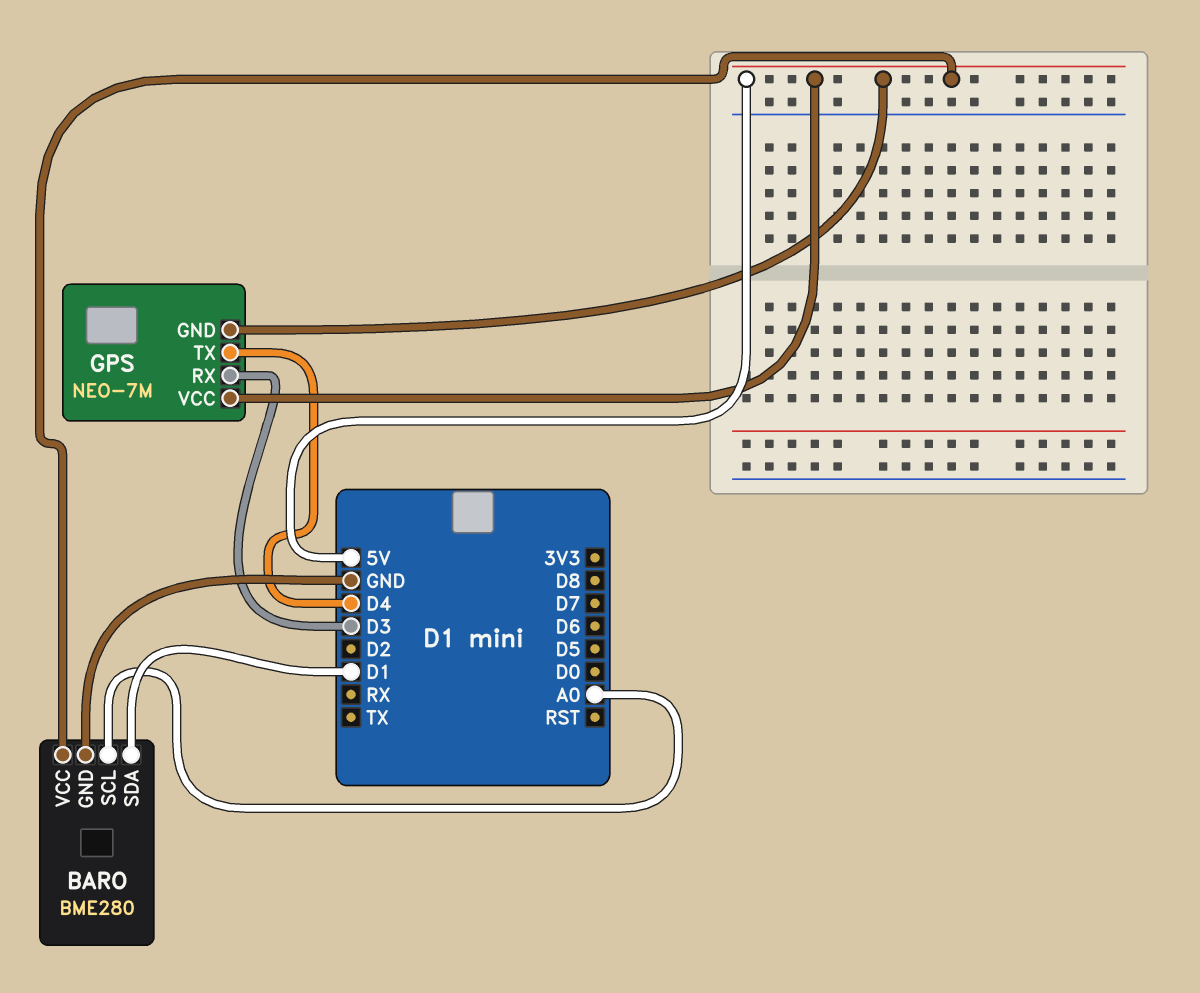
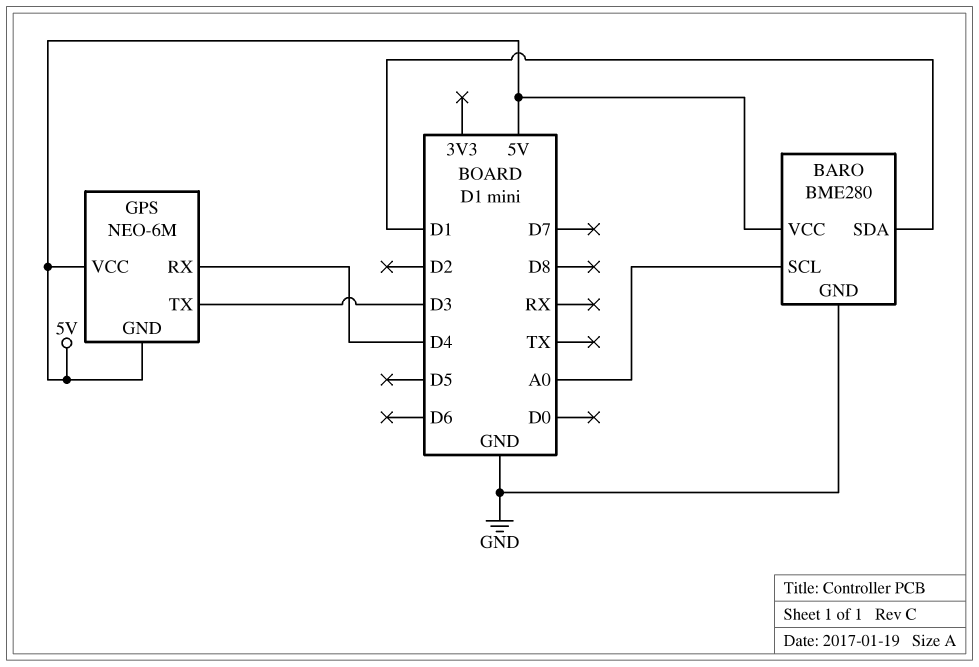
GPS: NEO-7M -> NEO-6M
GPS pin RX: D3 -> D4
GPS pin TX: D4 -> D3

